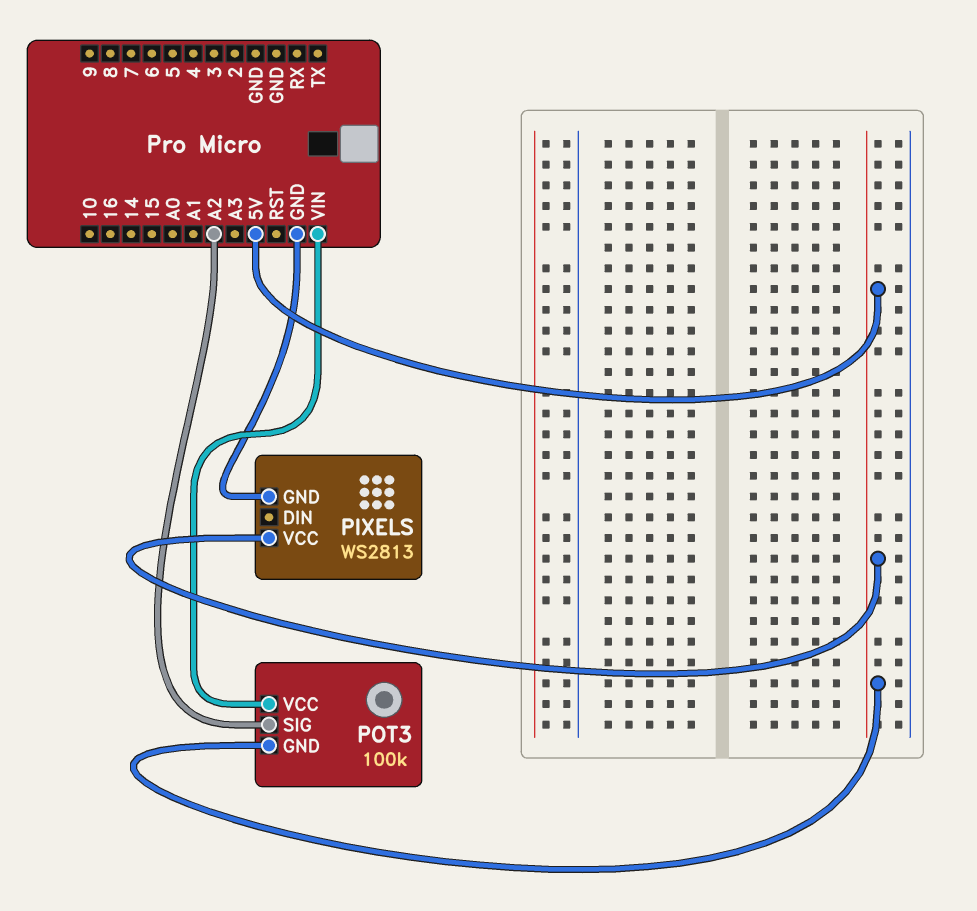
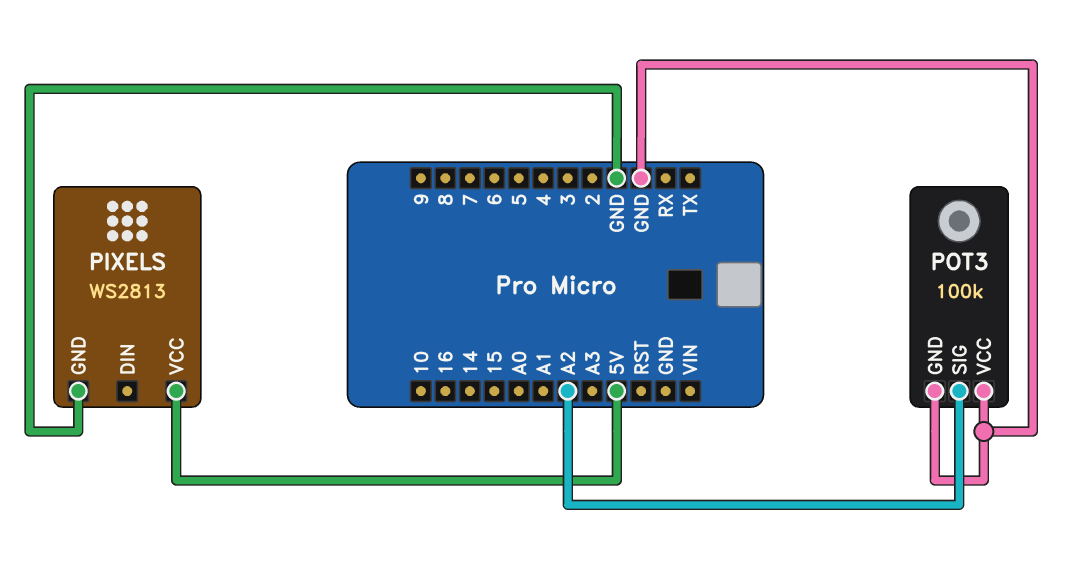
POT3 pin GND: 5V -> GND
POT3 pin VCC: VIN -> GND

